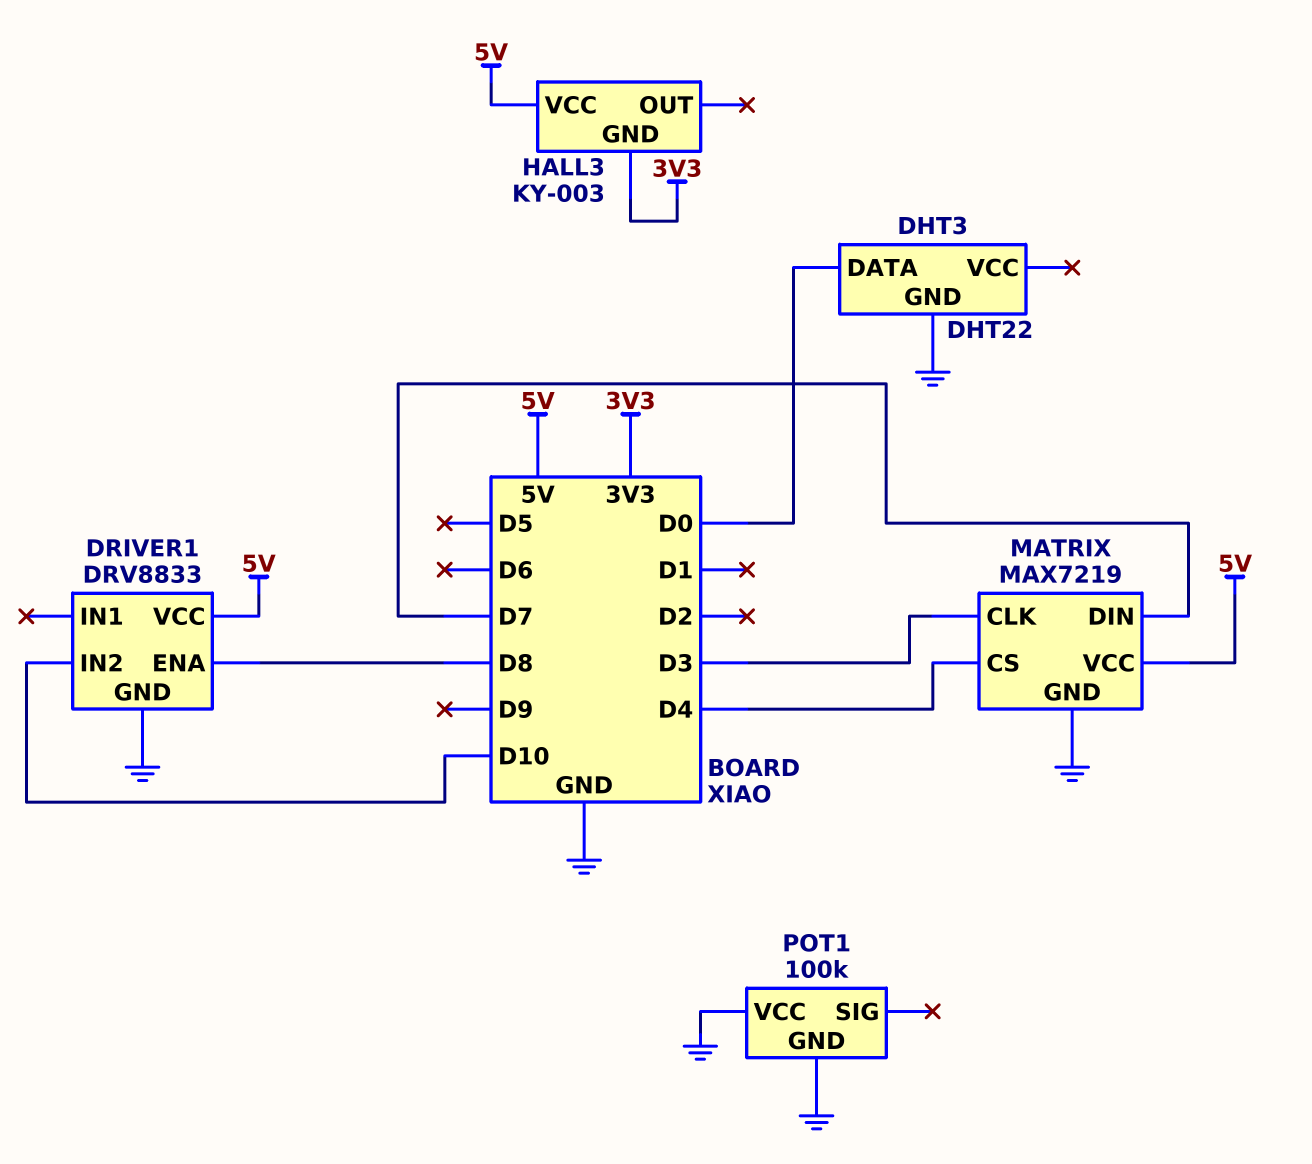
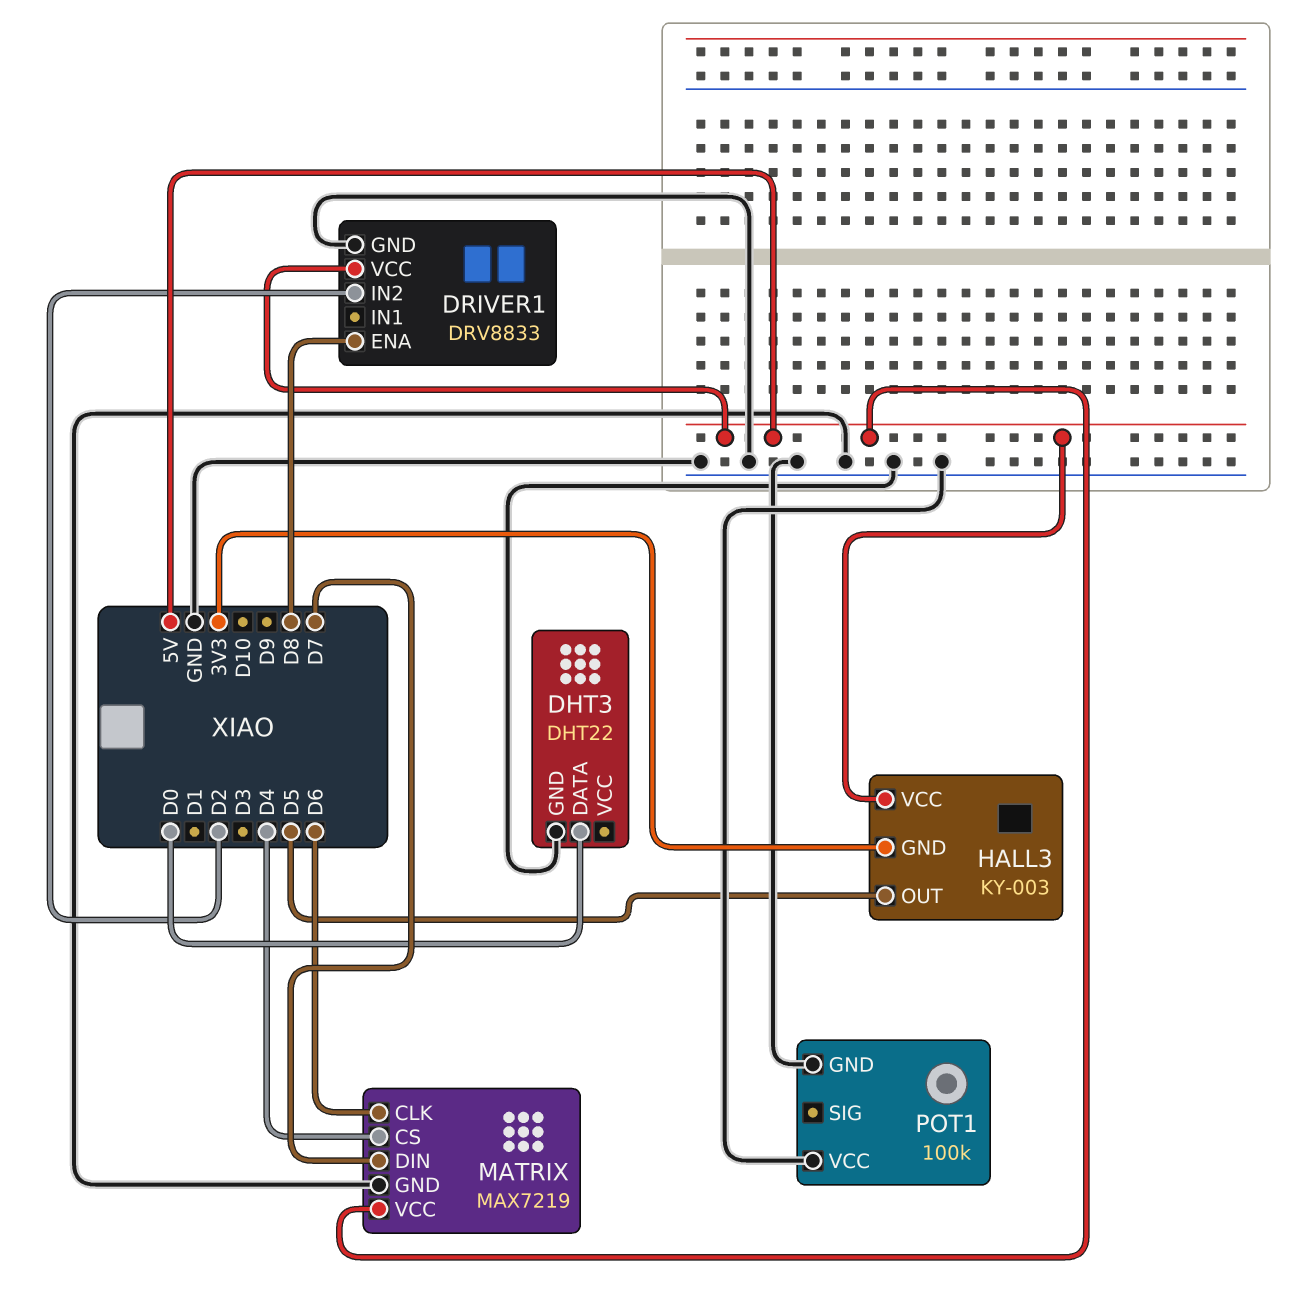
DRIVER1 pin IN2: D10 -> D2
HALL3 pin OUT: none -> D5
MATRIX pin CLK: D3 -> D6

